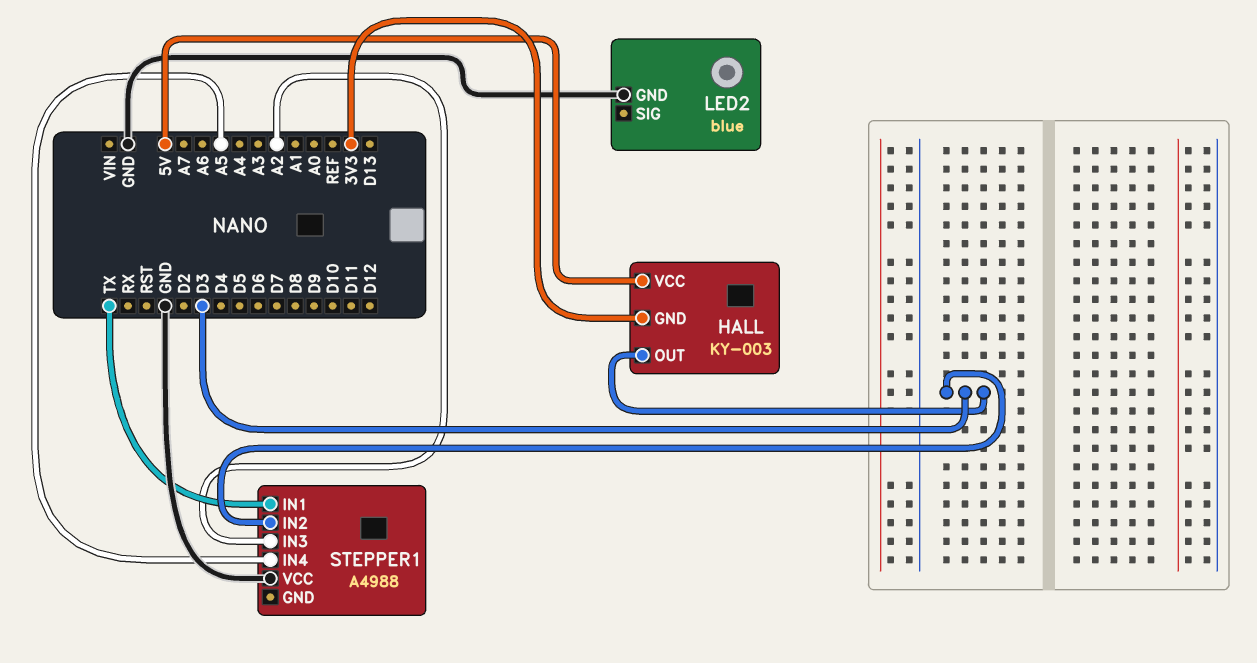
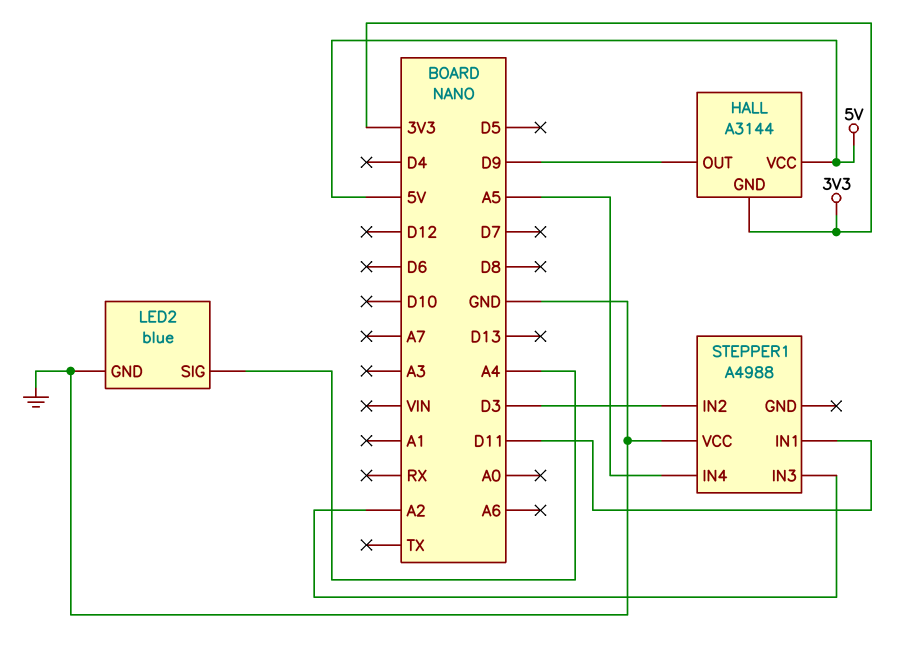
HALL: KY-003 -> A3144
HALL pin OUT: D3 -> D9
LED2 pin SIG: none -> A4
STEPPER1 pin IN1: TX -> D11

